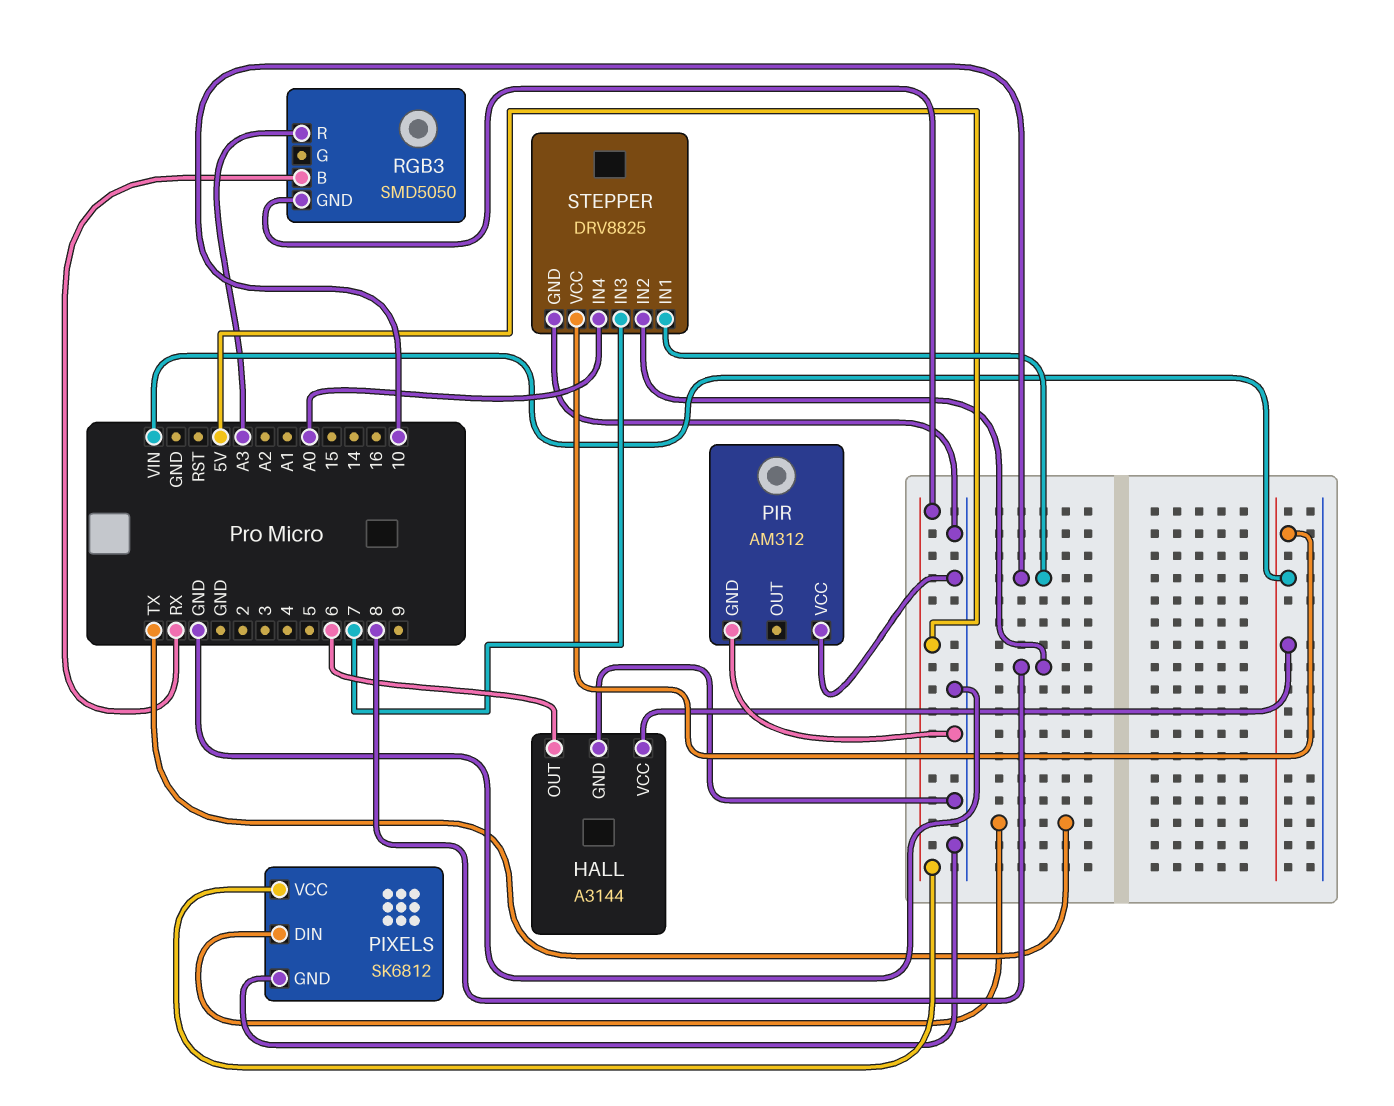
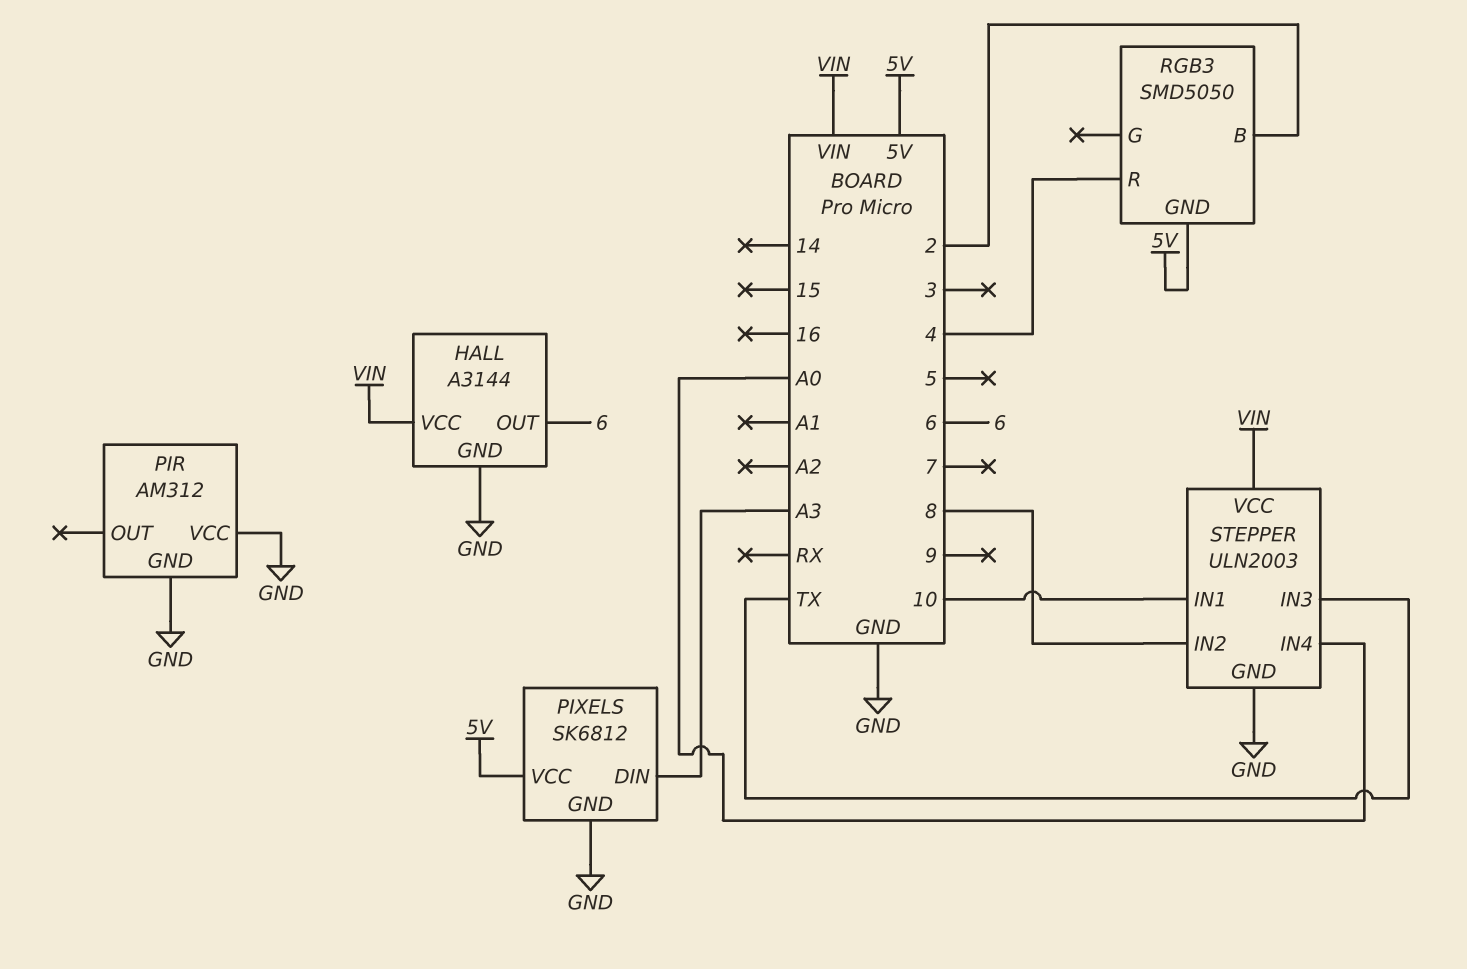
PIXELS pin DIN: TX -> A3
RGB3 pin B: RX -> 2
RGB3 pin R: A3 -> 4
STEPPER: DRV8825 -> ULN2003
STEPPER pin IN3: 7 -> TX

